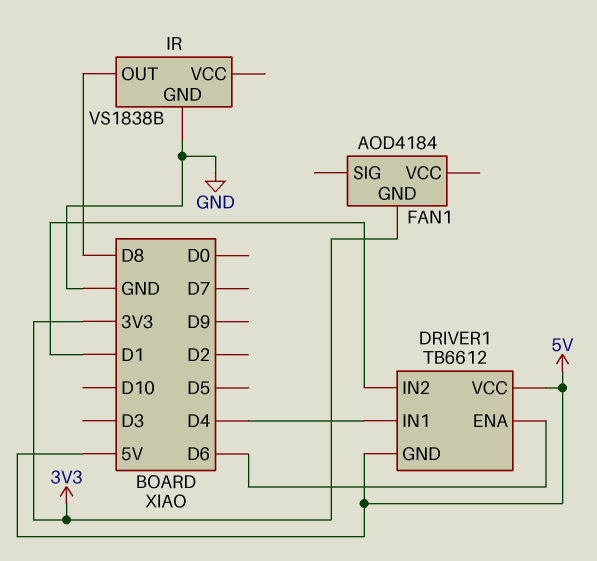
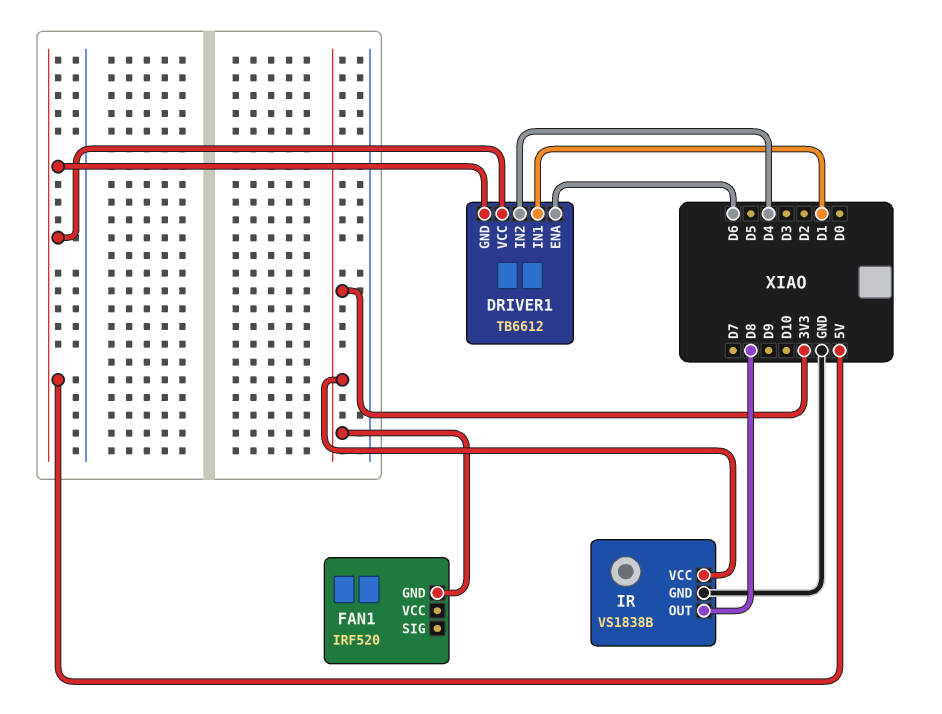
DRIVER1 pin IN1: D4 -> D1
DRIVER1 pin IN2: D1 -> D4
FAN1: AOD4184 -> IRF520
IR pin VCC: none -> 3V3

